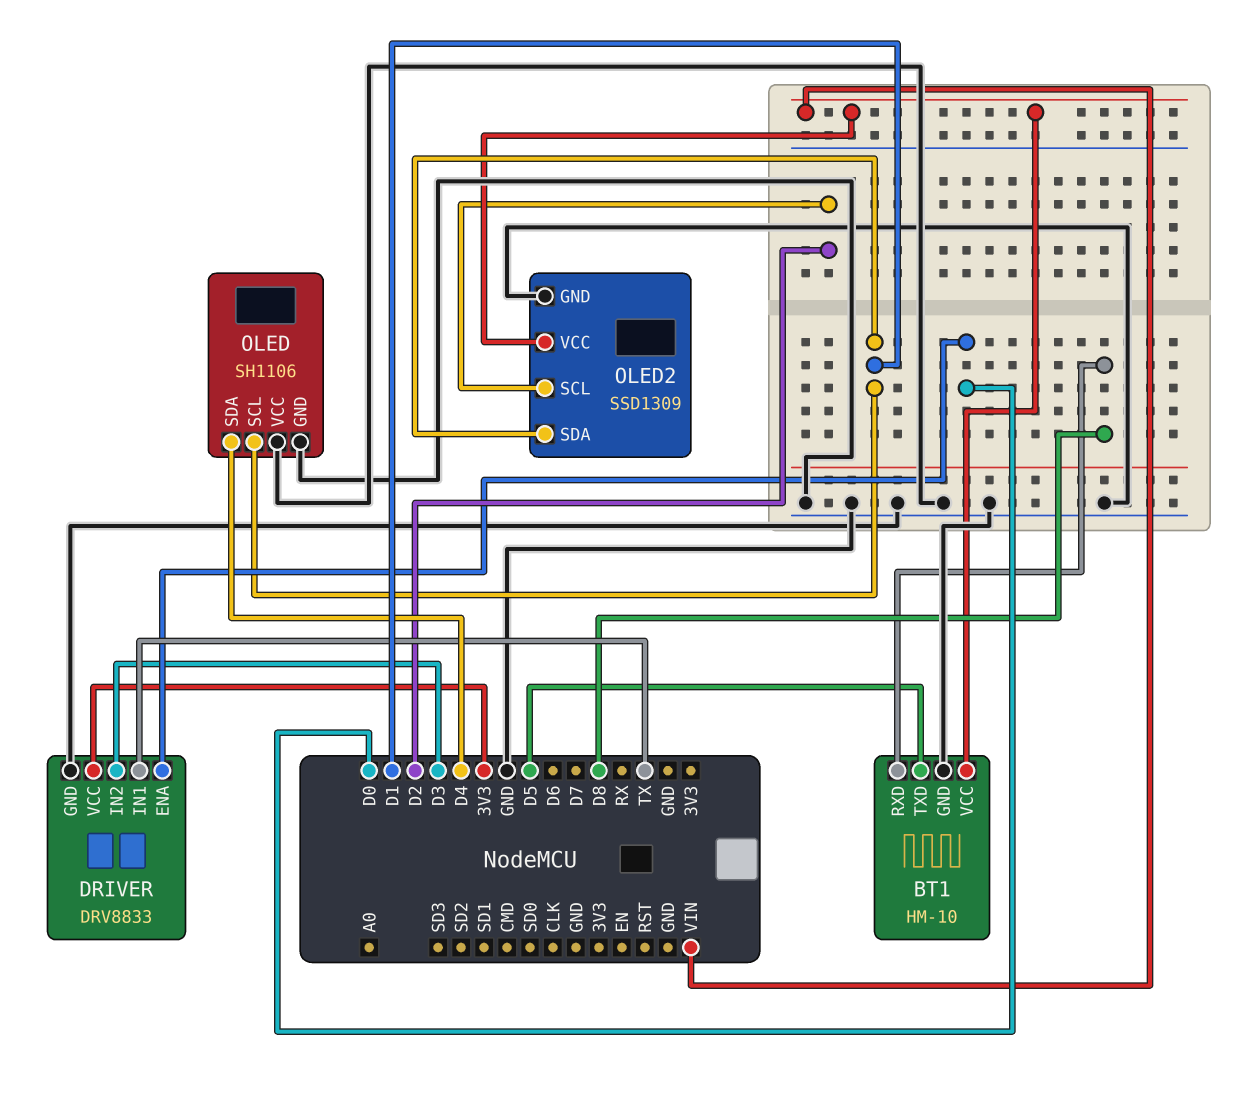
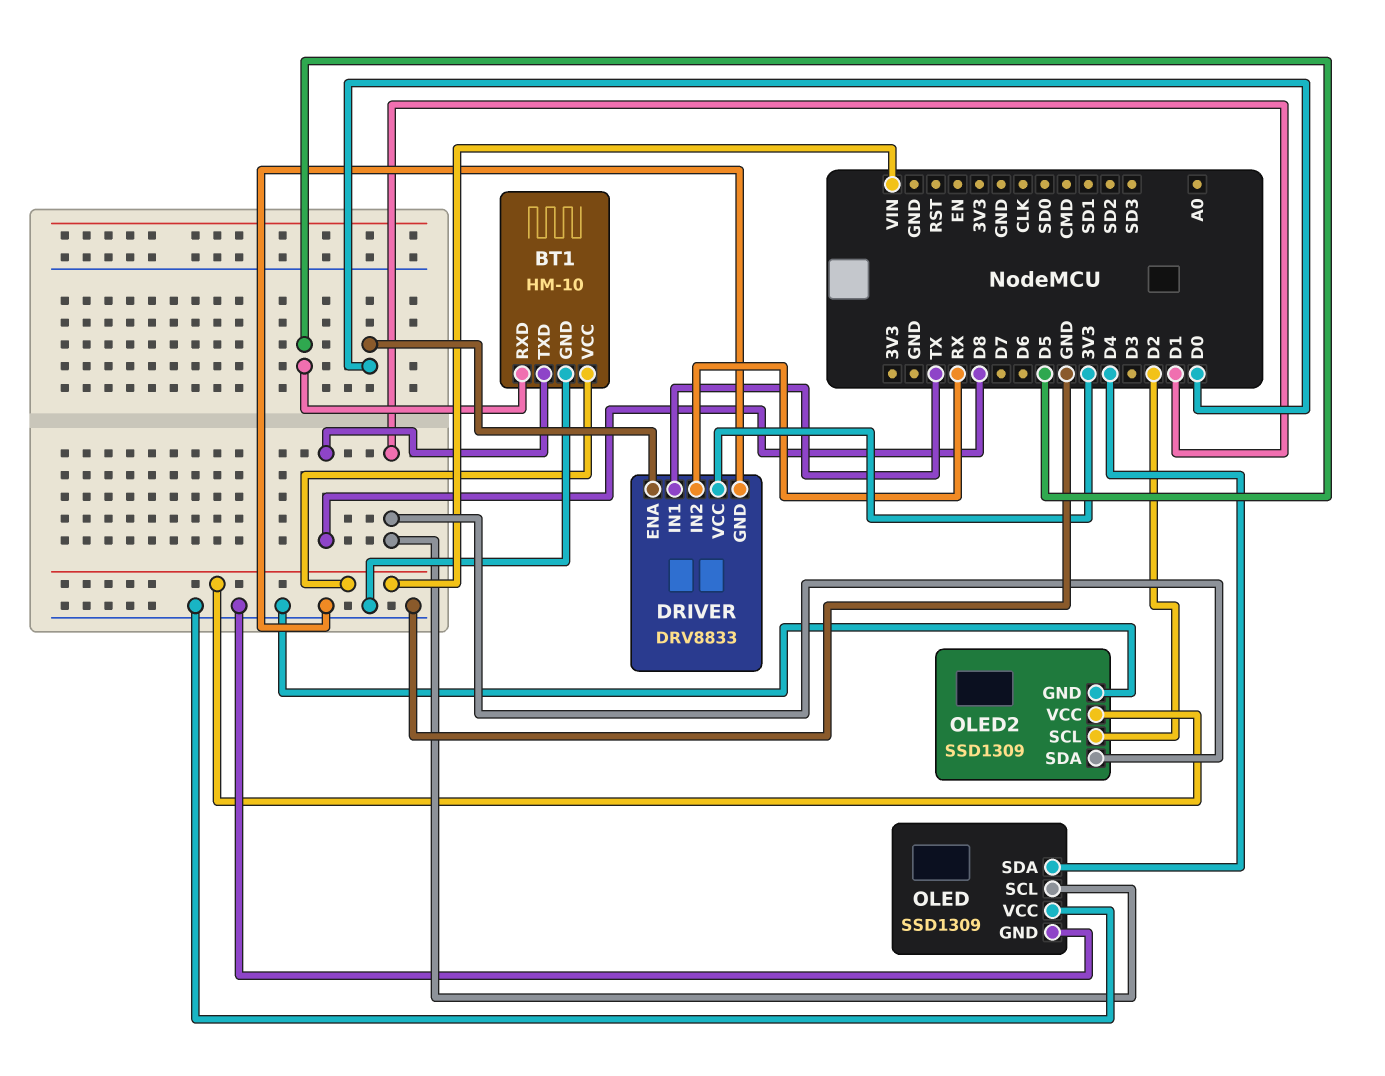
BT1 pin RXD: D8 -> D5
BT1 pin TXD: D5 -> D8
DRIVER pin IN2: D3 -> RX
OLED: SH1106 -> SSD1309

